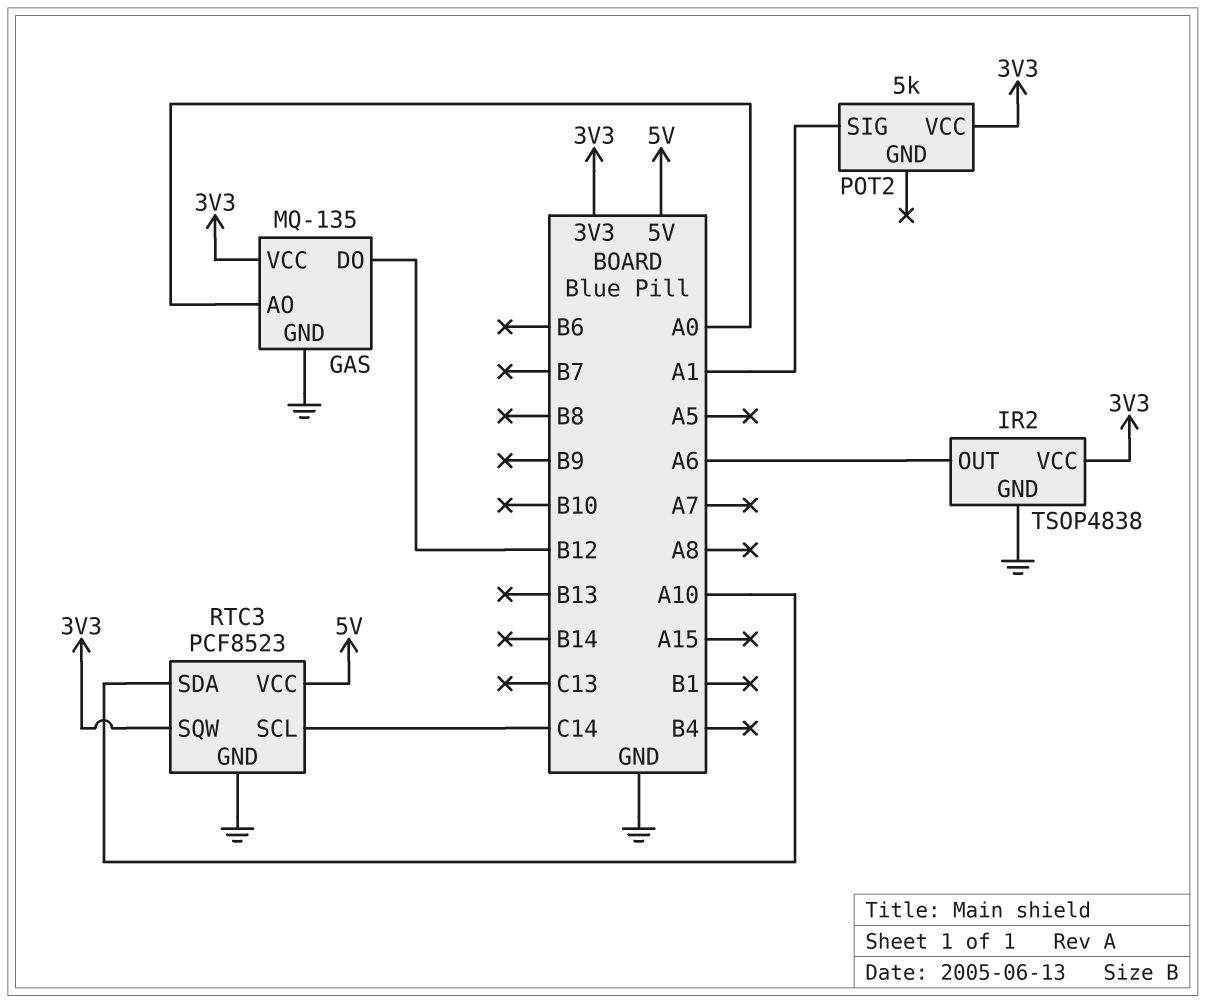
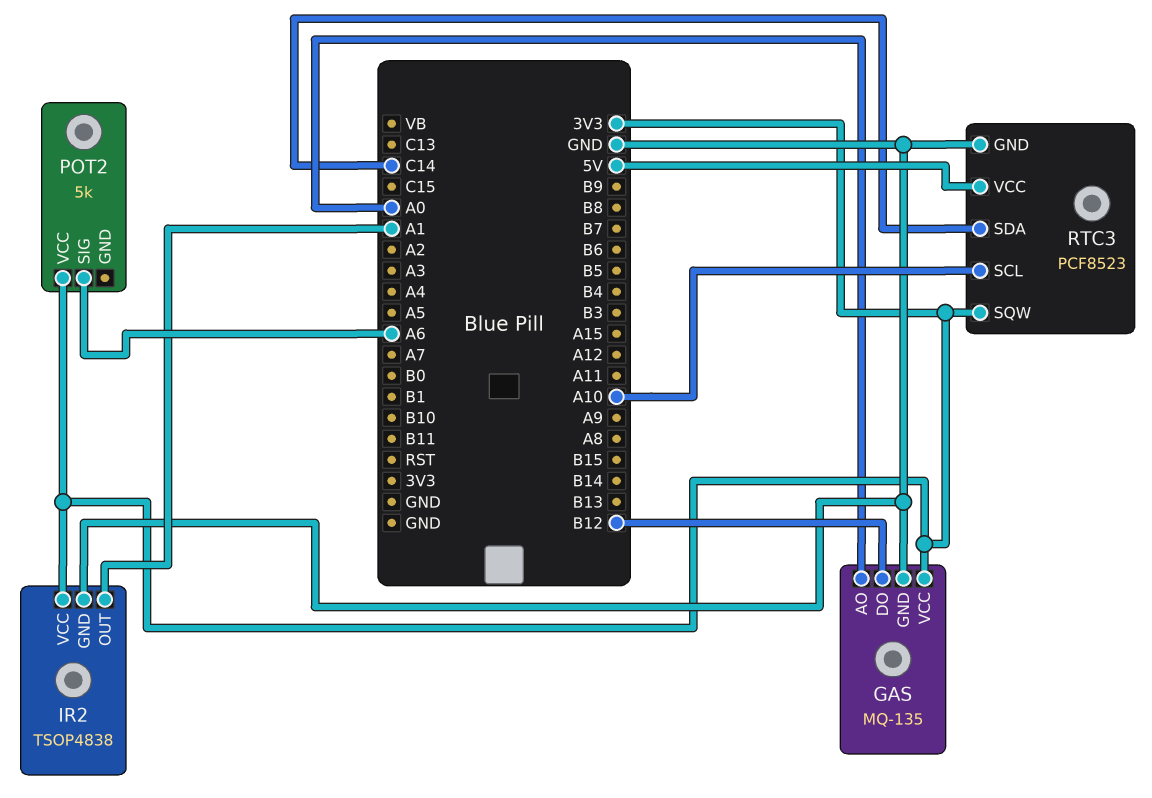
IR2 pin OUT: A6 -> A1
POT2 pin SIG: A1 -> A6
RTC3 pin SCL: C14 -> A10
RTC3 pin SDA: A10 -> C14

